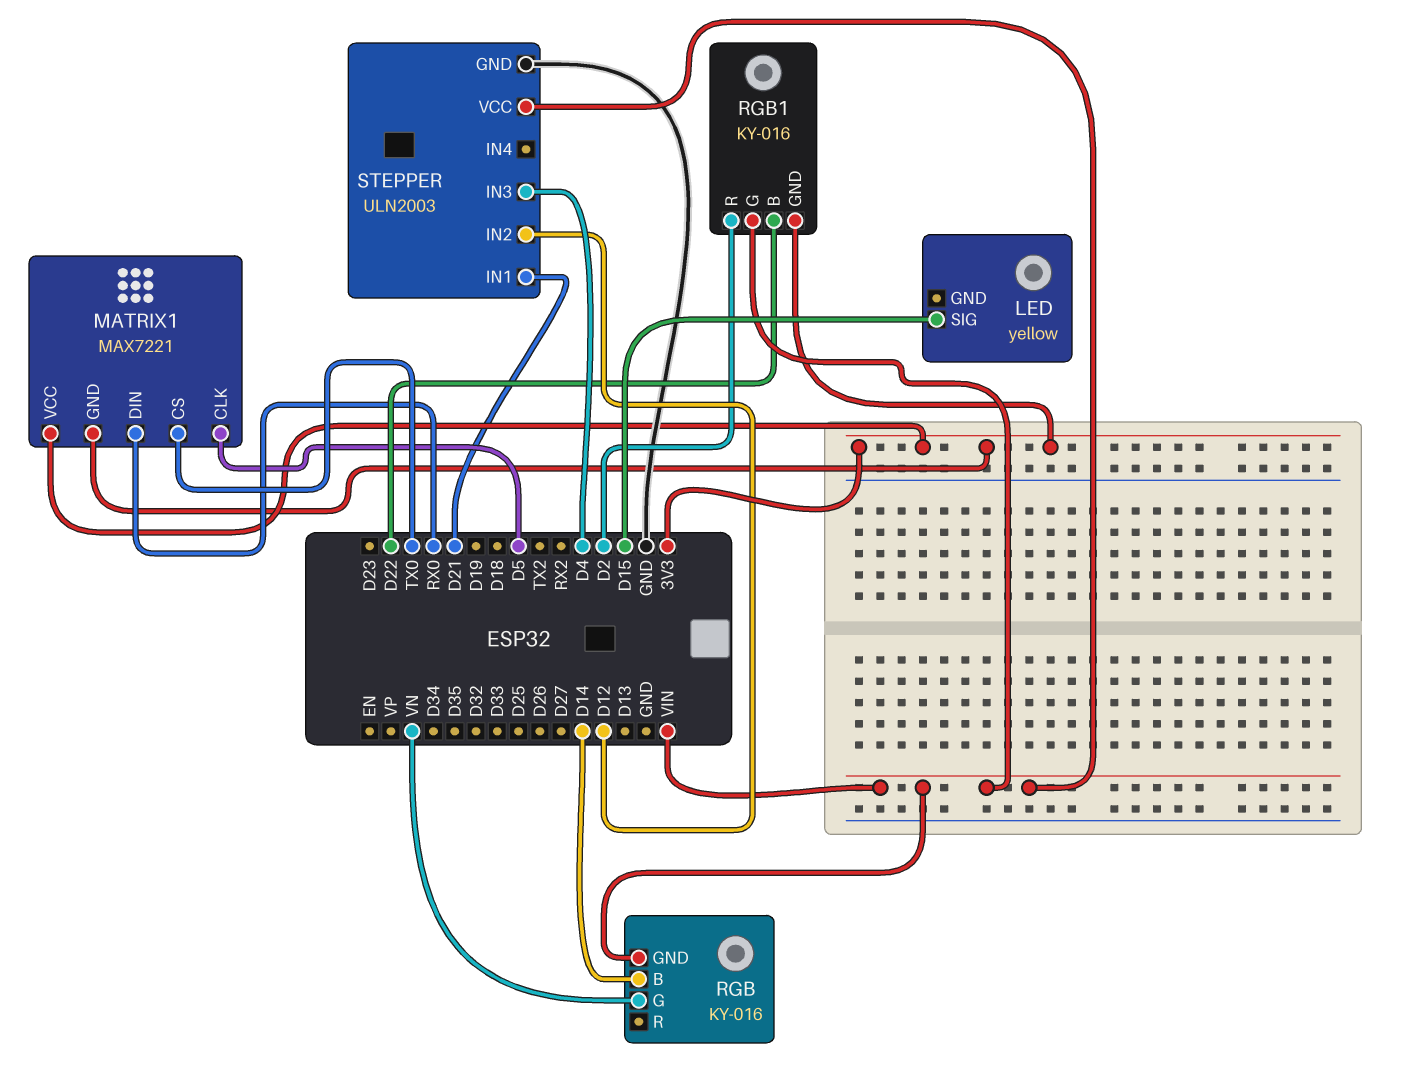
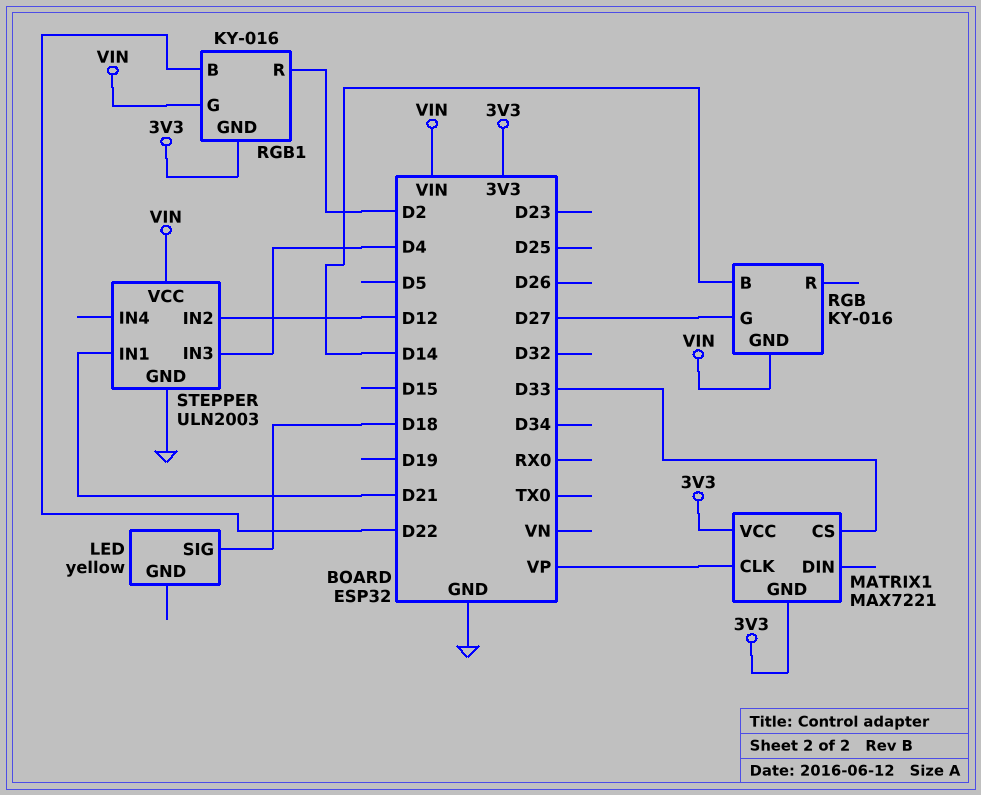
LED pin SIG: D15 -> D18
MATRIX1 pin CLK: D5 -> VP
MATRIX1 pin CS: TX0 -> D33
MATRIX1 pin DIN: RX0 -> none
RGB pin G: VN -> D27

